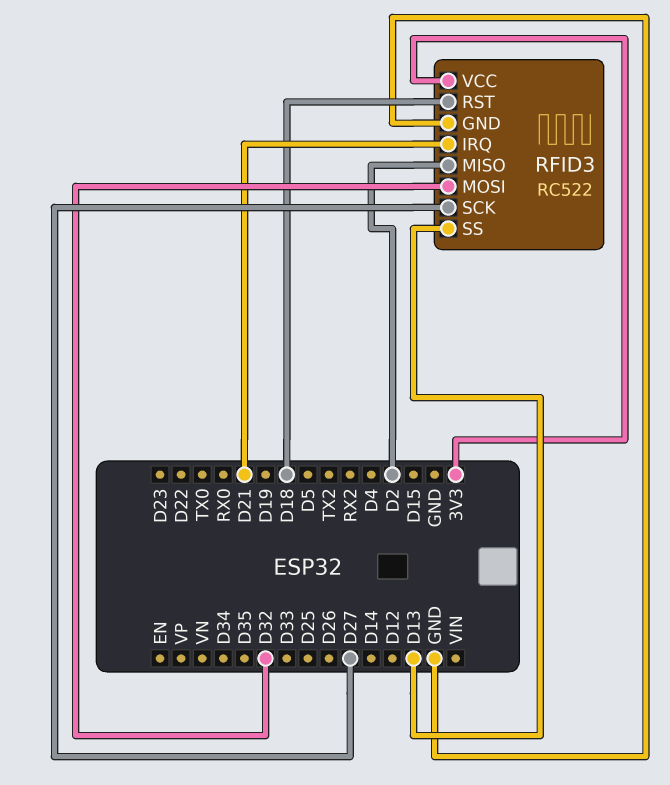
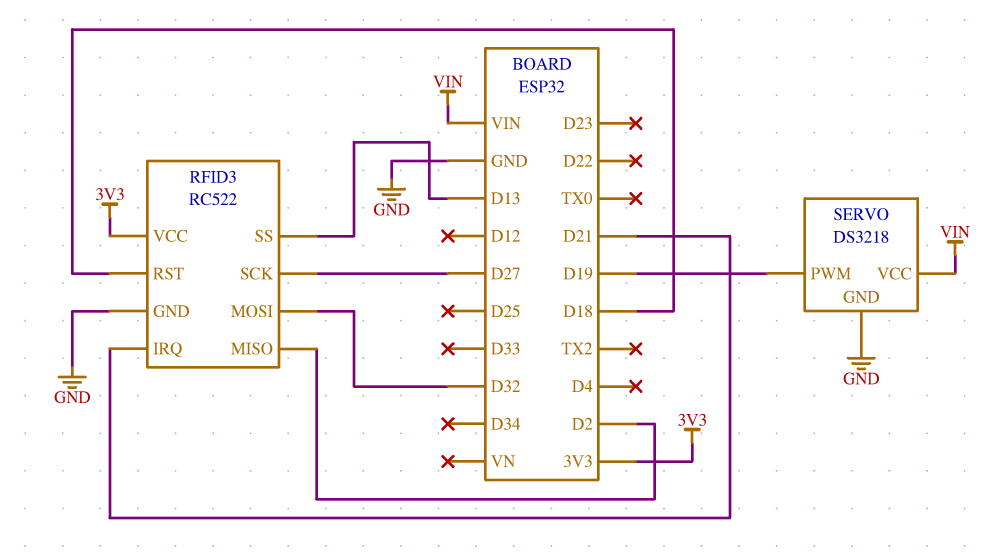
SERVO: none -> DS3218
SERVO pin GND: none -> GND
SERVO pin PWM: none -> D19
SERVO pin VCC: none -> VIN

